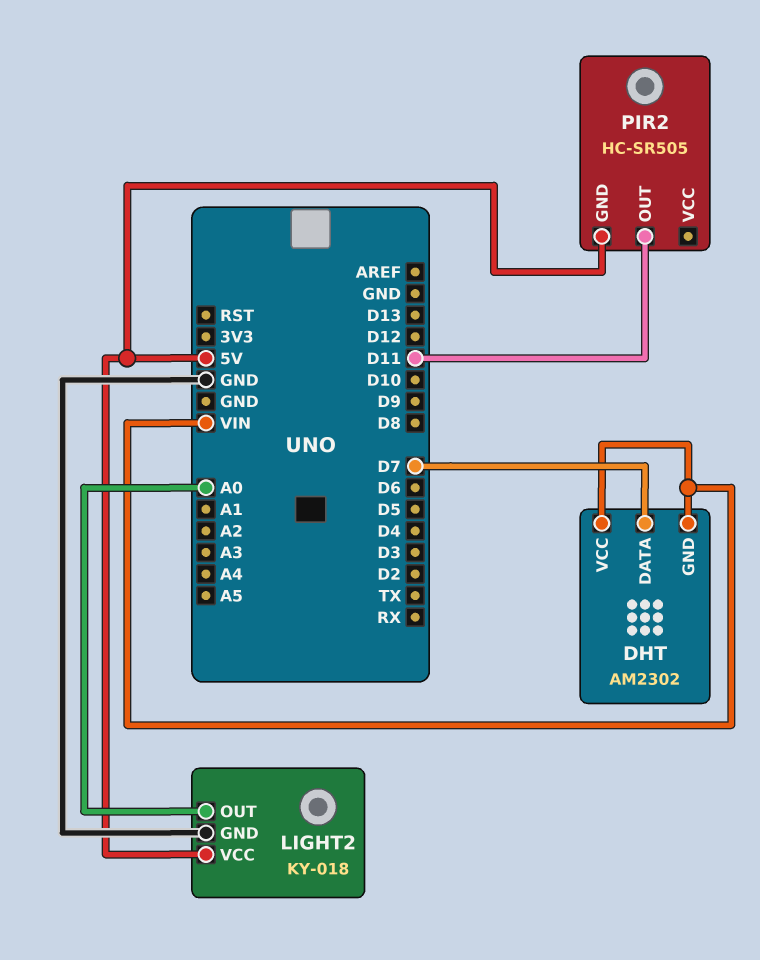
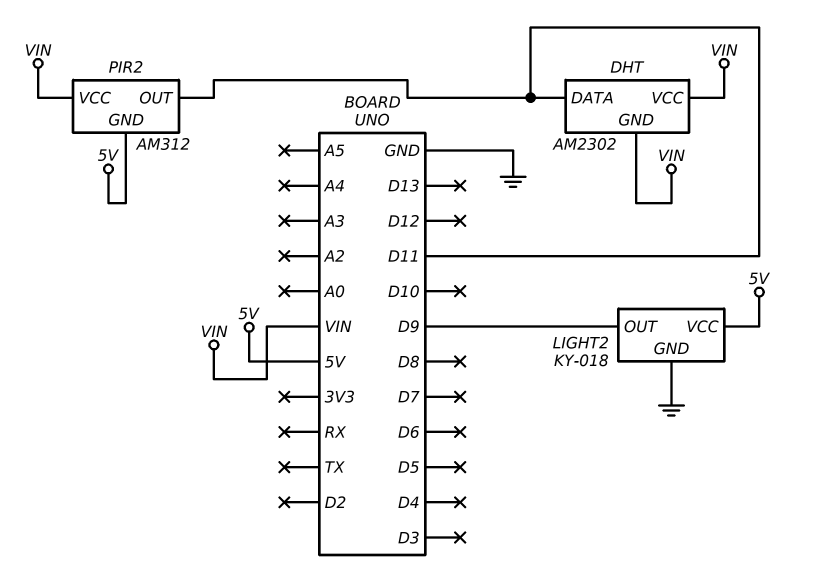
DHT pin DATA: D7 -> D11
LIGHT2 pin OUT: A0 -> D9
PIR2: HC-SR505 -> AM312
PIR2 pin VCC: none -> VIN

